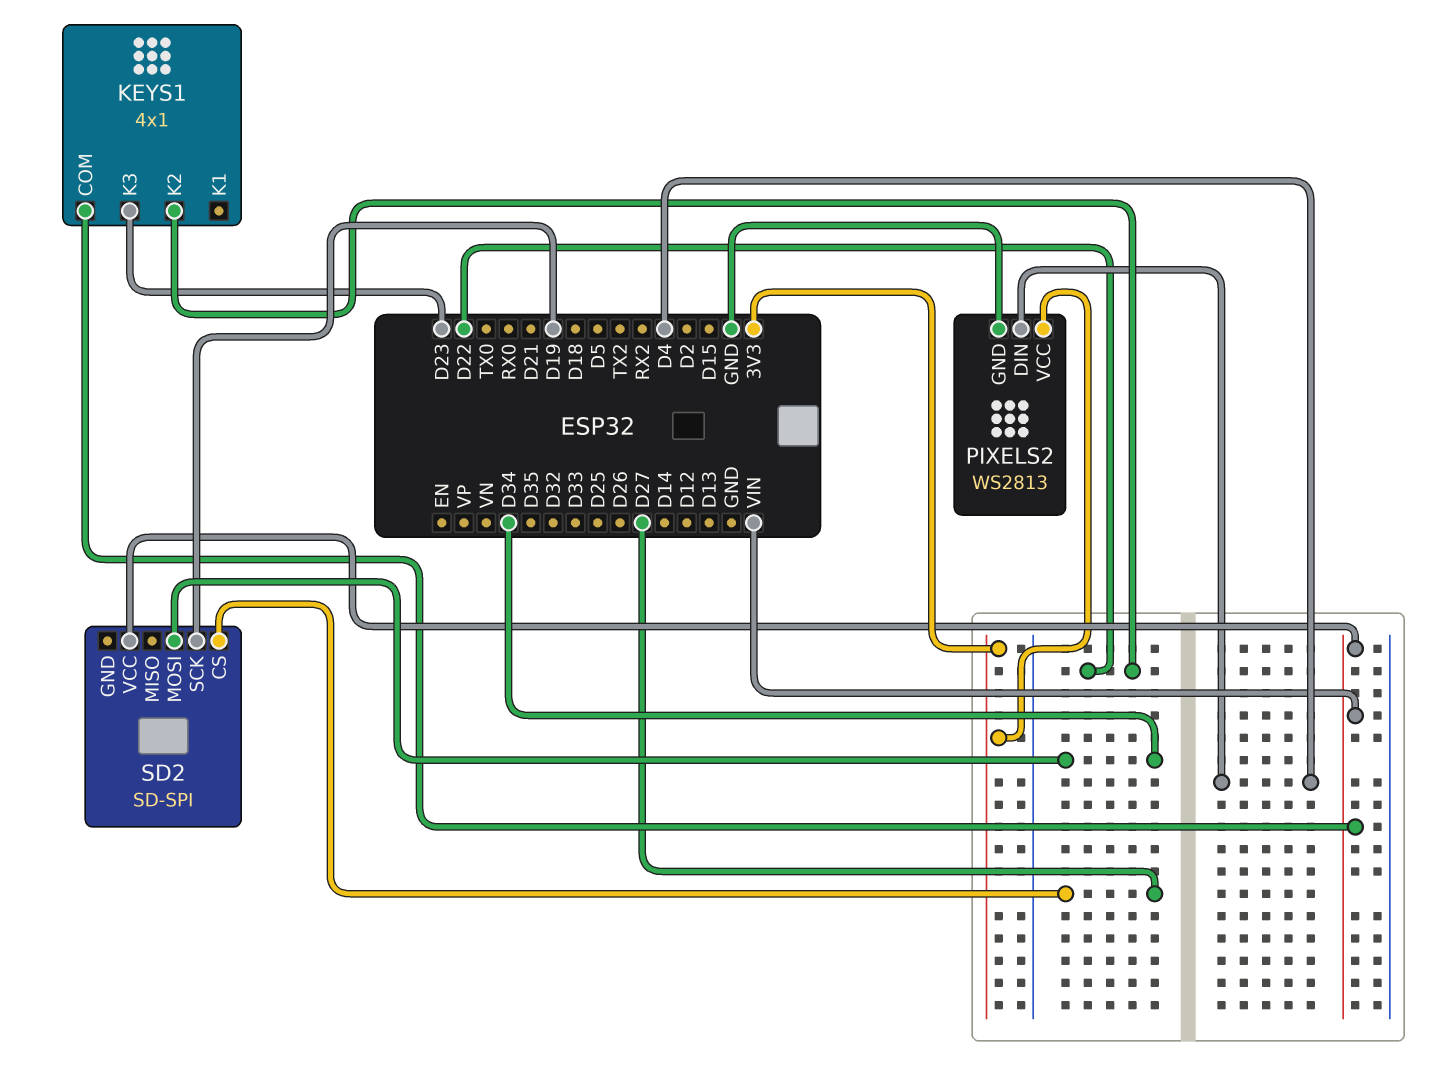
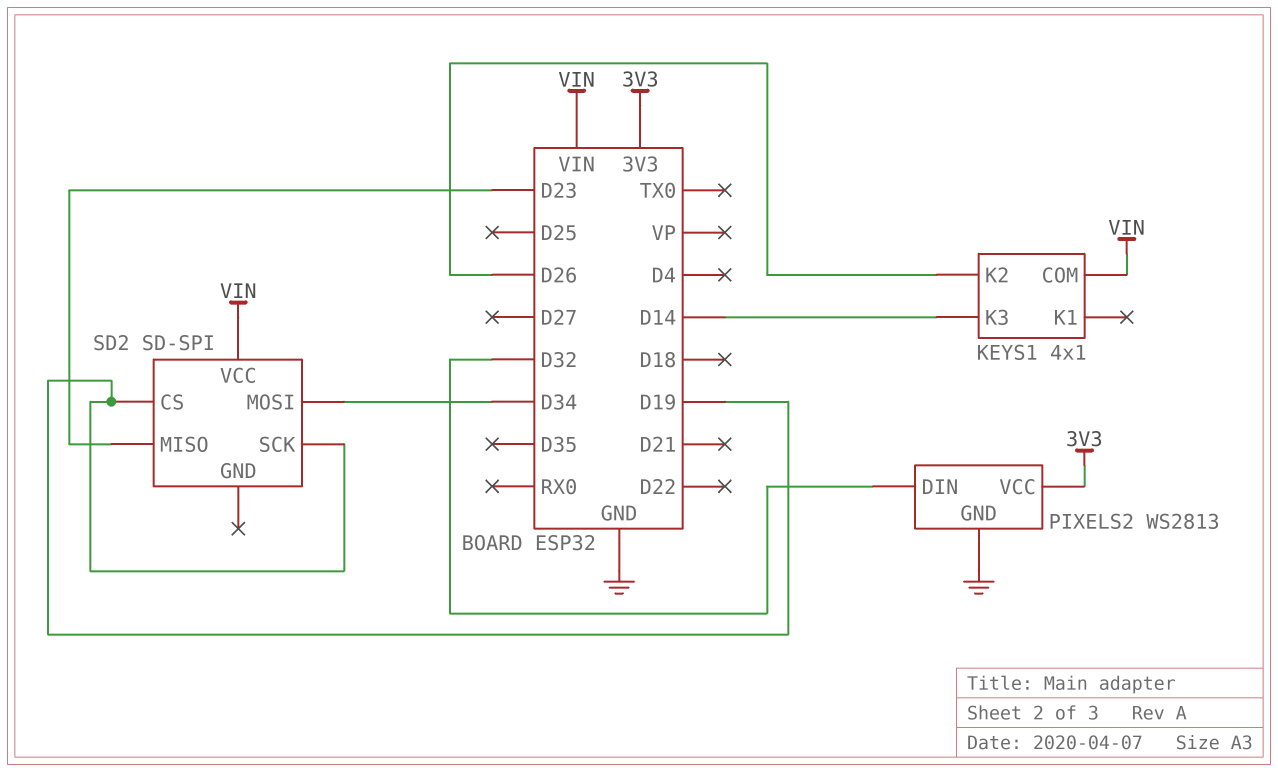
KEYS1 pin K2: D22 -> D26
KEYS1 pin K3: D23 -> D14
PIXELS2 pin DIN: D4 -> D32
SD2 pin CS: D27 -> D19
SD2 pin MISO: none -> D23

